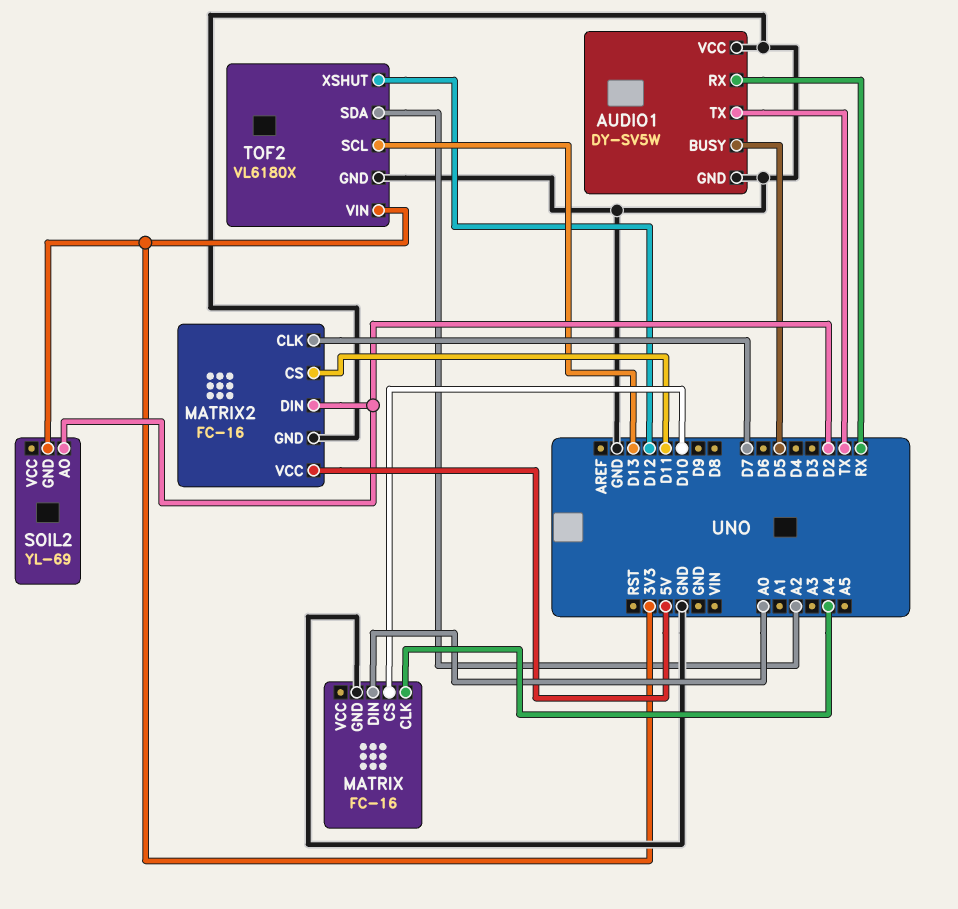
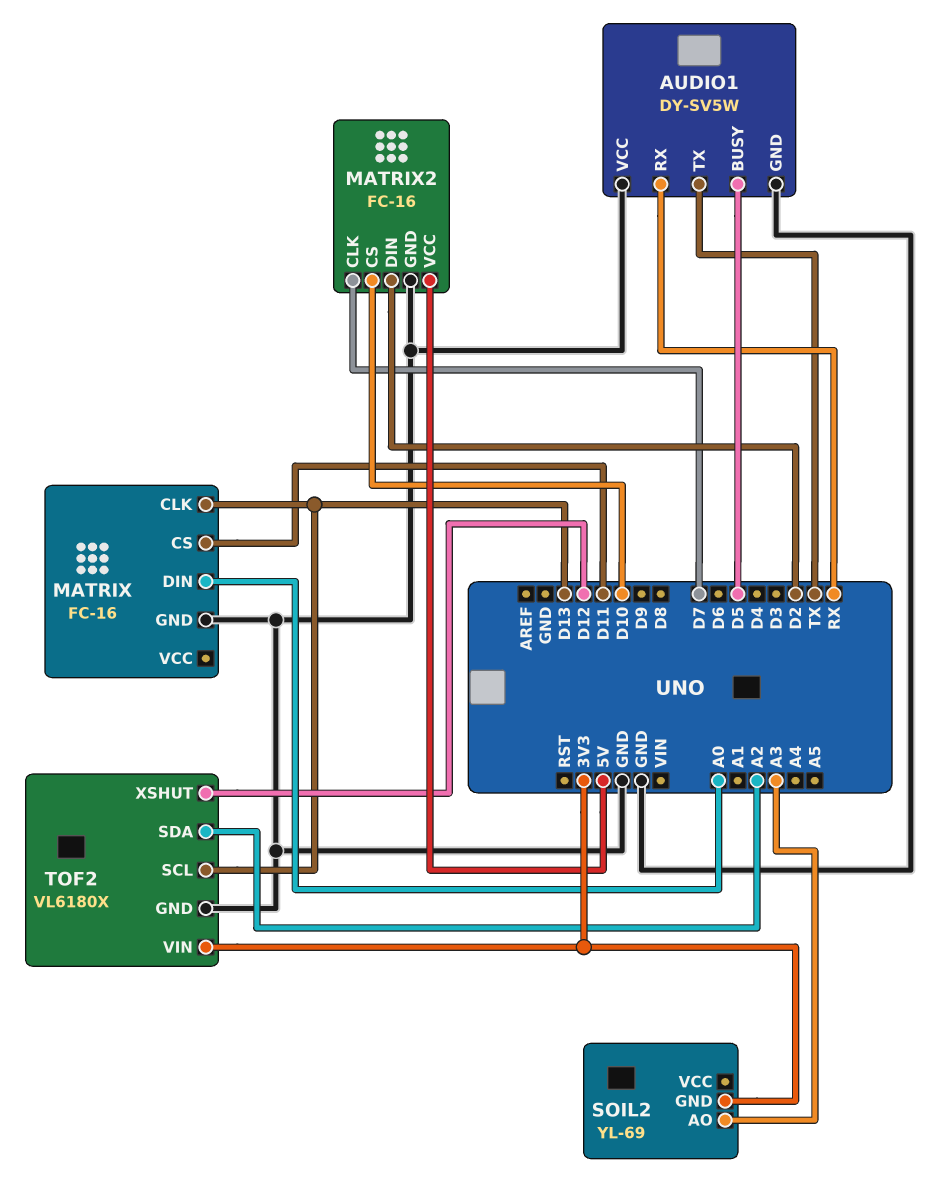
MATRIX pin CLK: A4 -> D13
MATRIX pin CS: D10 -> D11
MATRIX2 pin CS: D11 -> D10
SOIL2 pin AO: D2 -> A3

